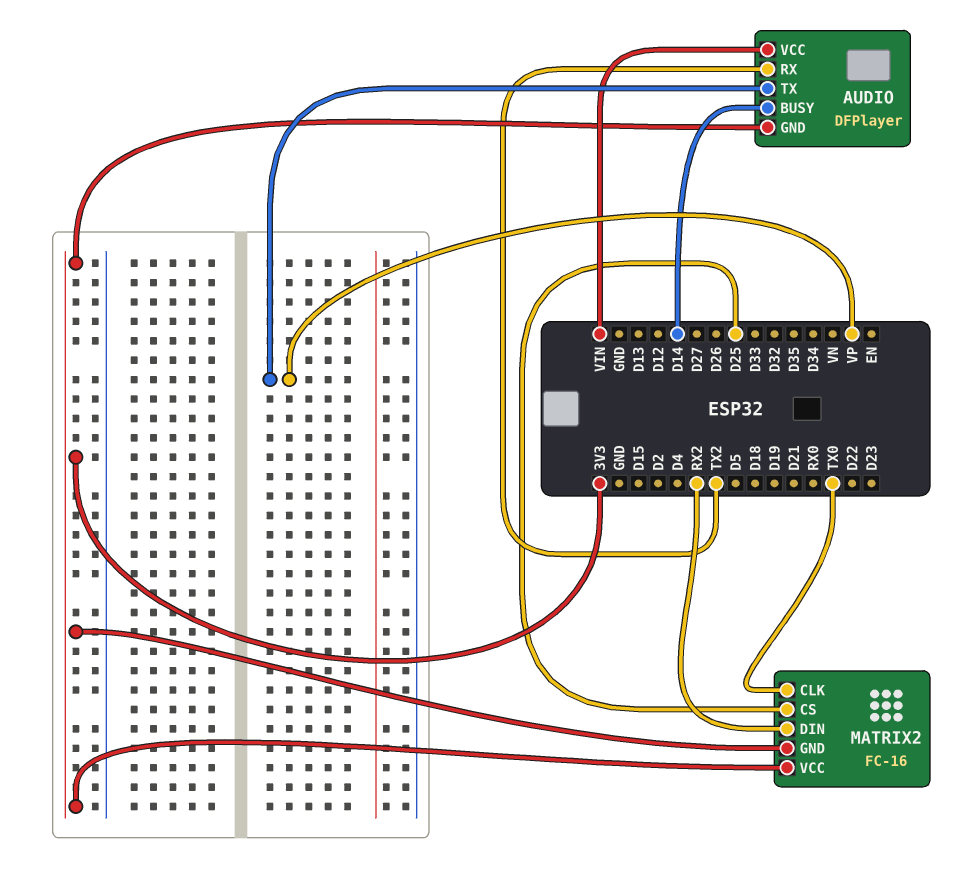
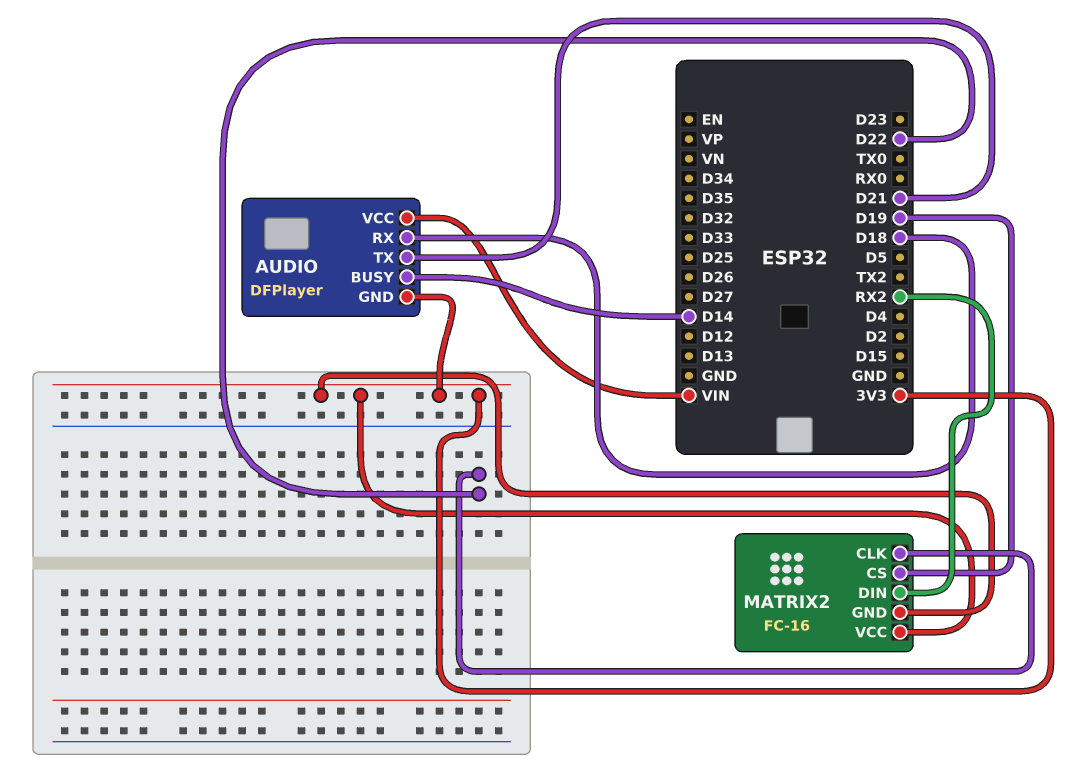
AUDIO pin RX: TX2 -> D18
AUDIO pin TX: VP -> D21
MATRIX2 pin CLK: TX0 -> D22
MATRIX2 pin CS: D25 -> D19

